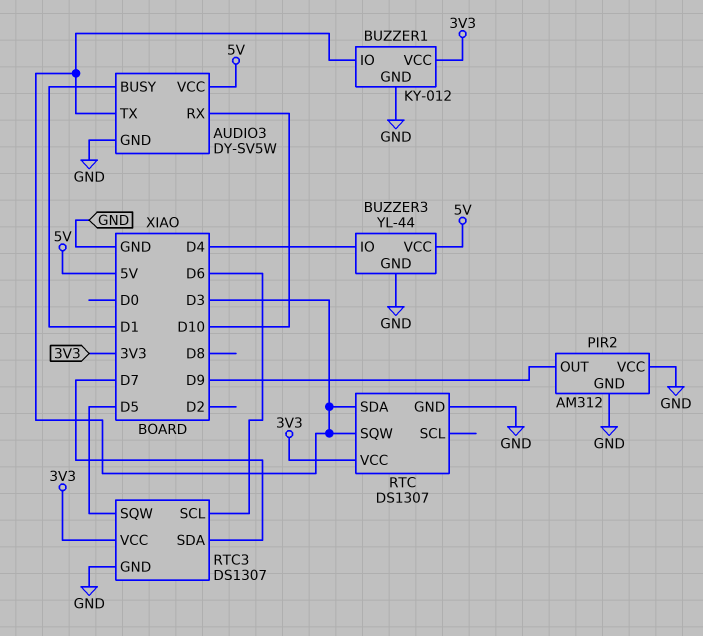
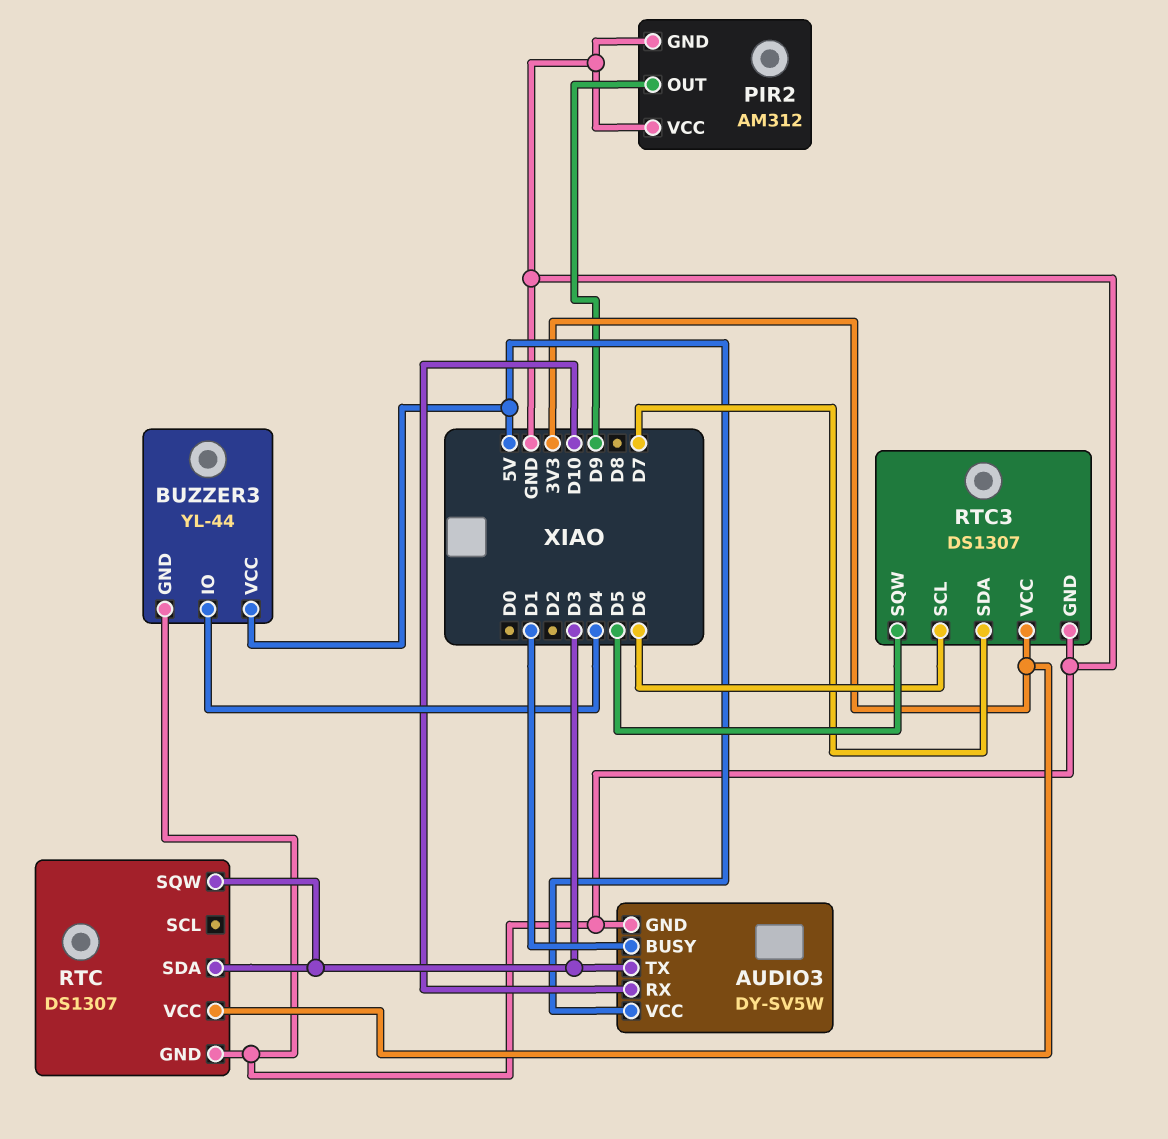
BUZZER1: KY-012 -> none
BUZZER1 pin GND: GND -> none
BUZZER1 pin IO: D3 -> none
BUZZER1 pin VCC: 3V3 -> none

